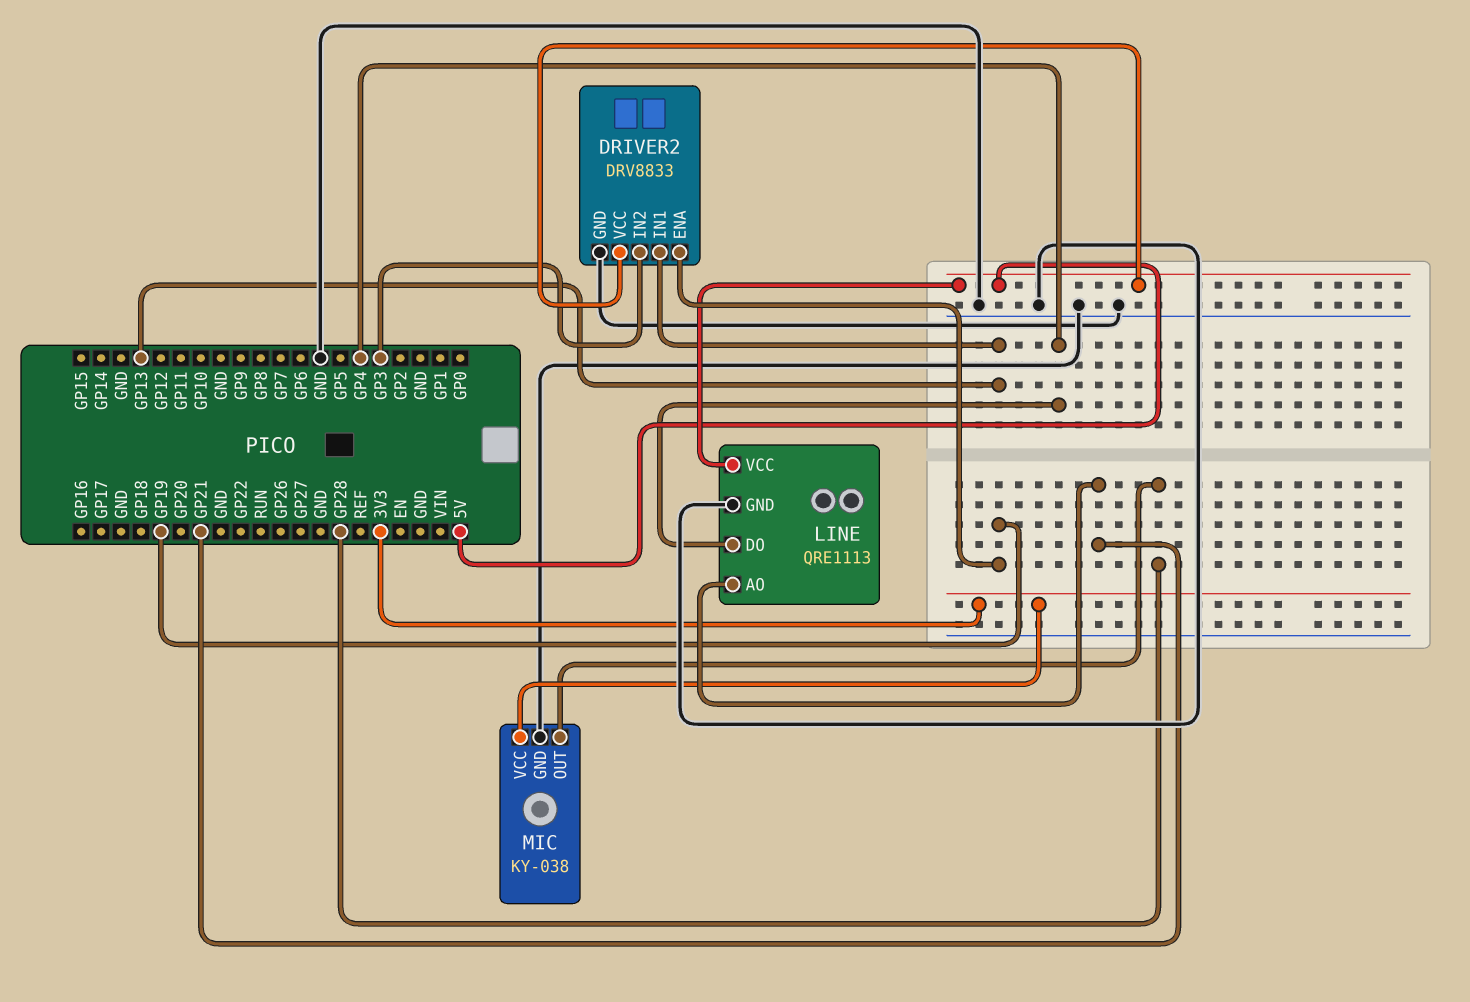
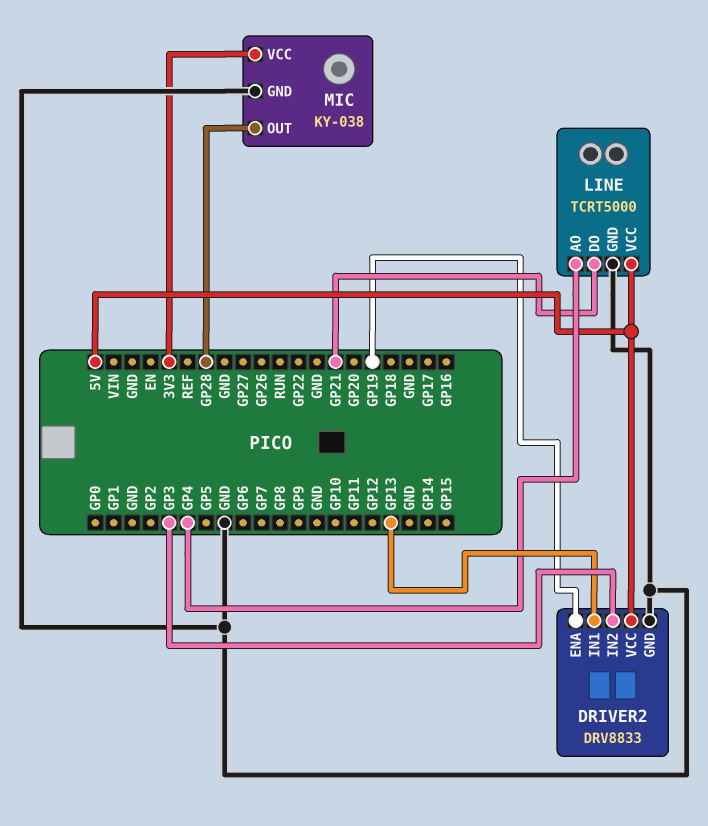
LINE: QRE1113 -> TCRT5000
LINE pin AO: GP21 -> GP4
LINE pin DO: GP4 -> GP21

